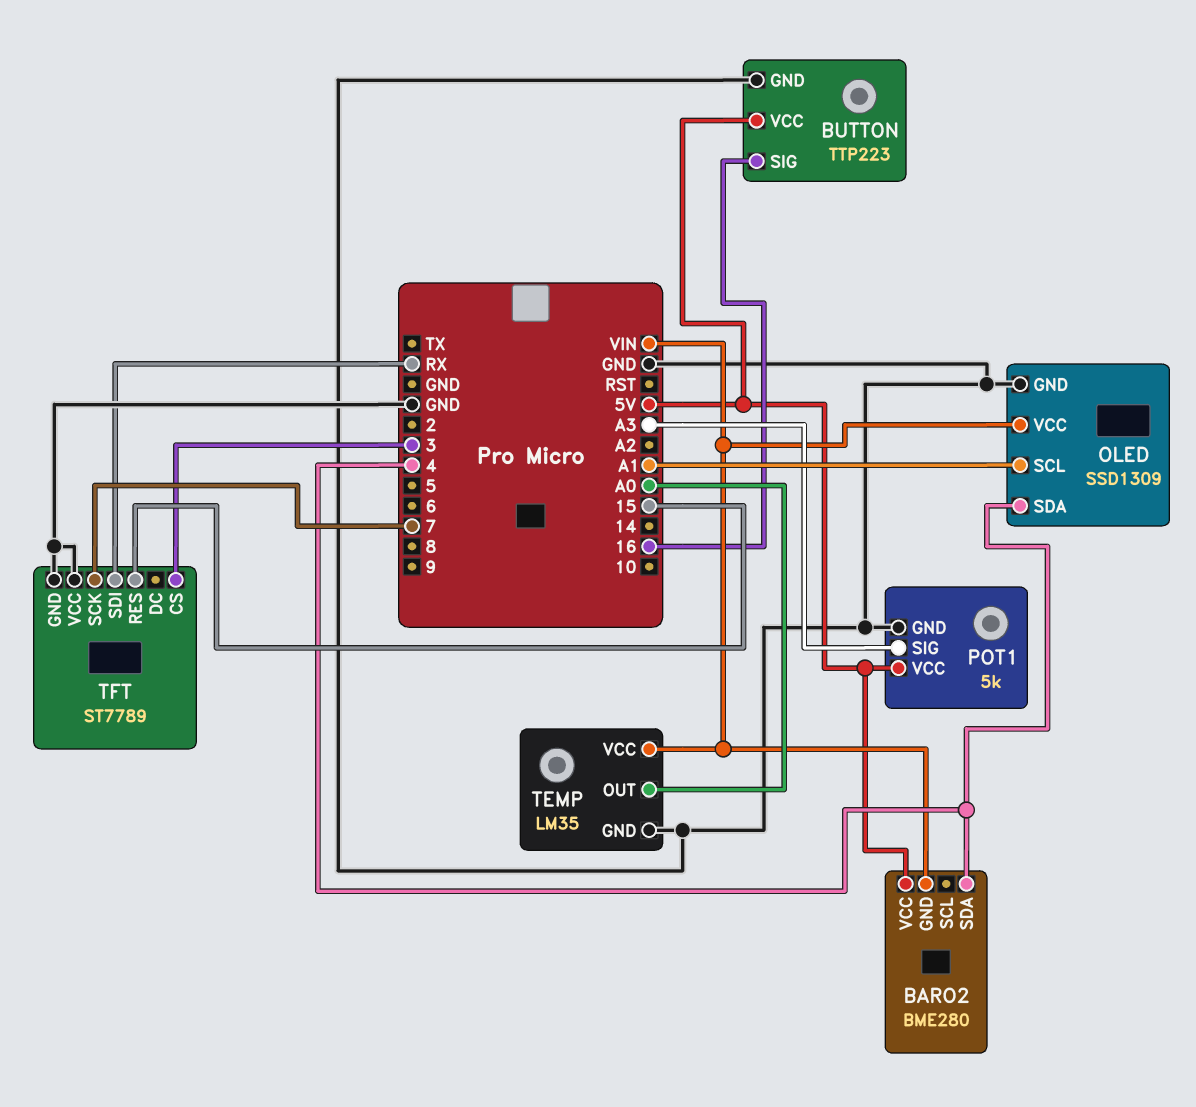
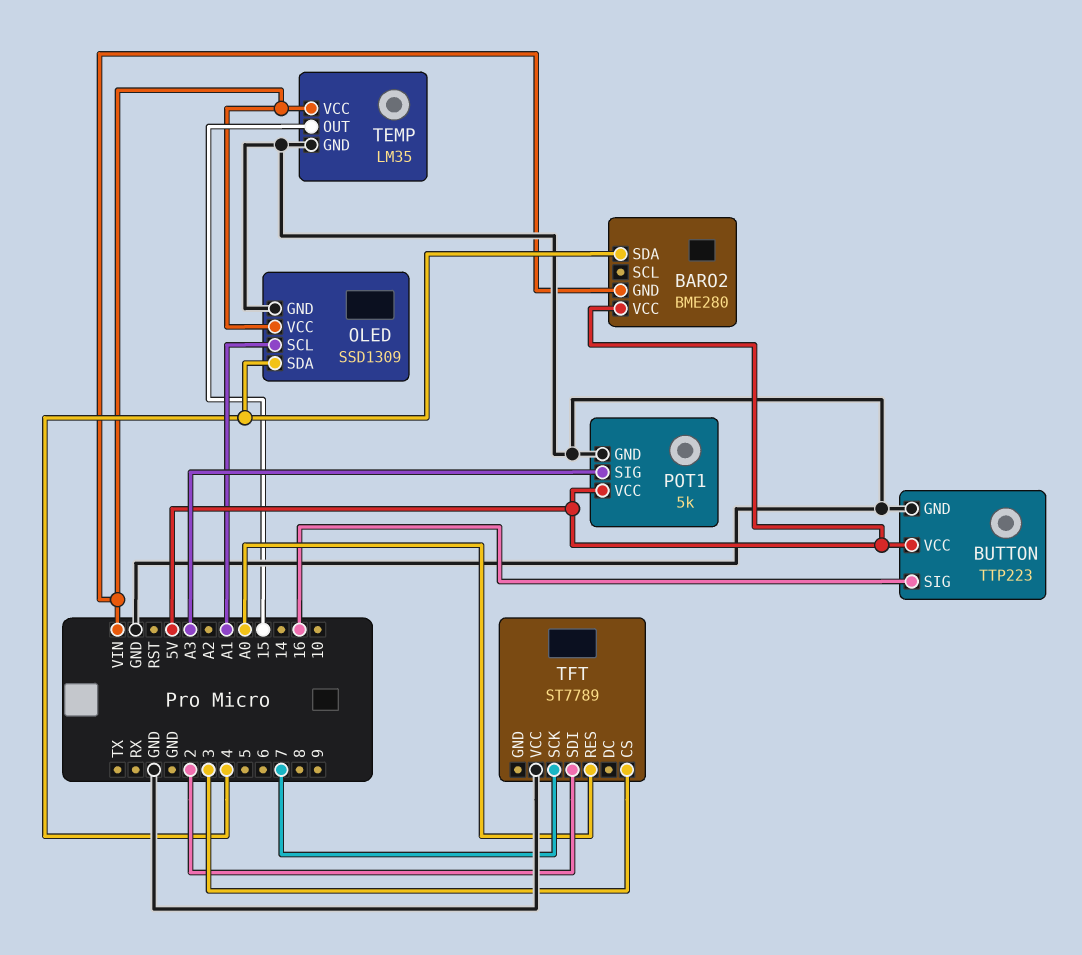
TEMP pin OUT: A0 -> 15
TFT pin GND: GND -> none
TFT pin RES: 15 -> A0
TFT pin SDI: RX -> 2

